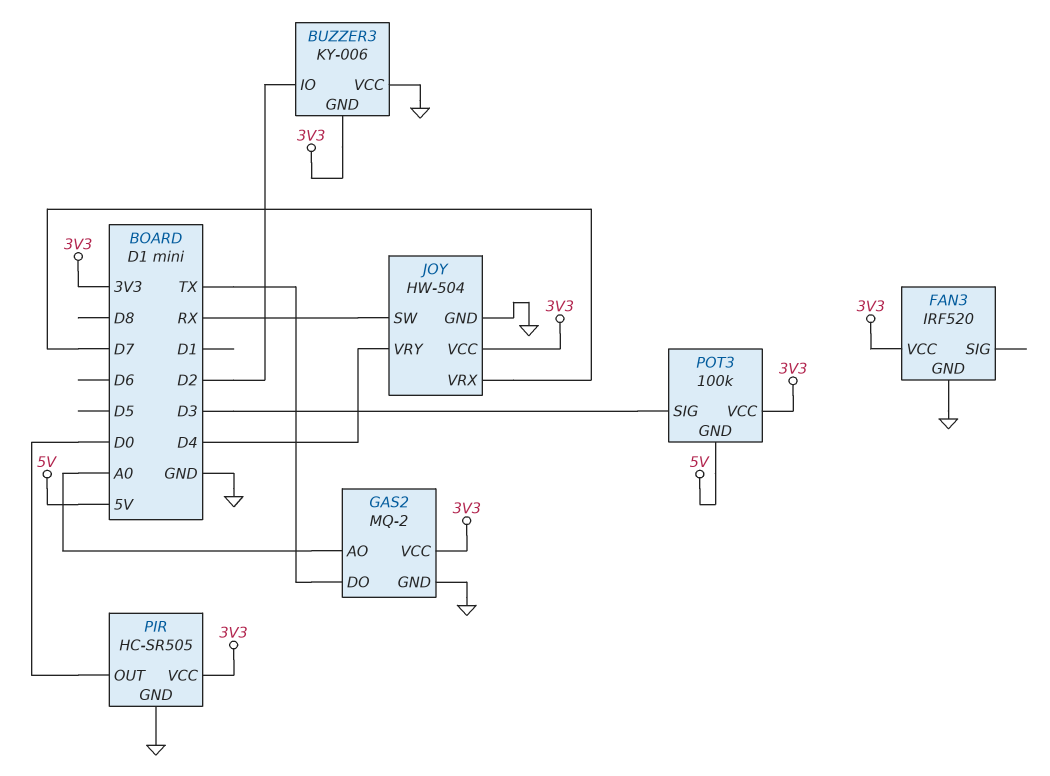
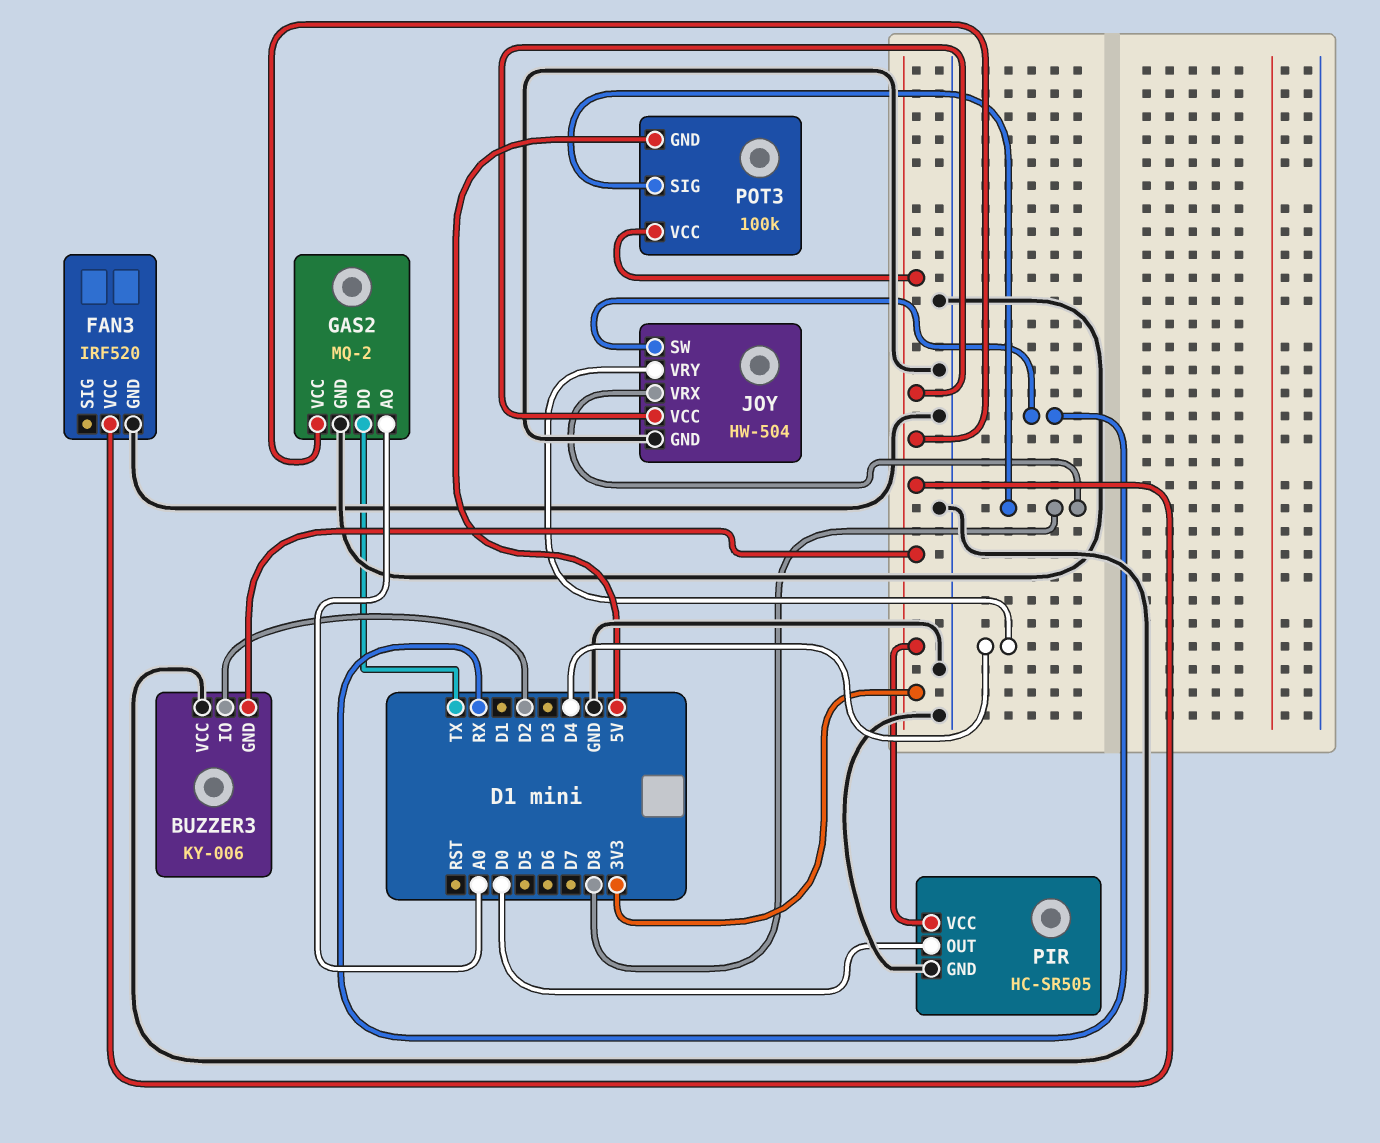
JOY pin VRX: D7 -> D8
POT3 pin SIG: D3 -> D8

